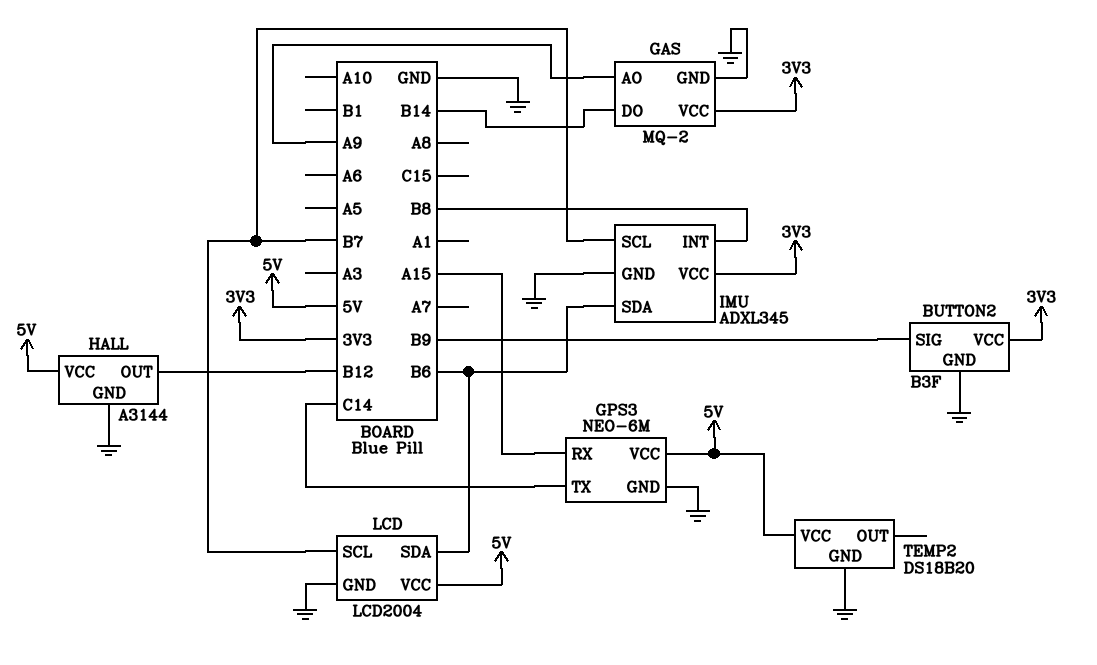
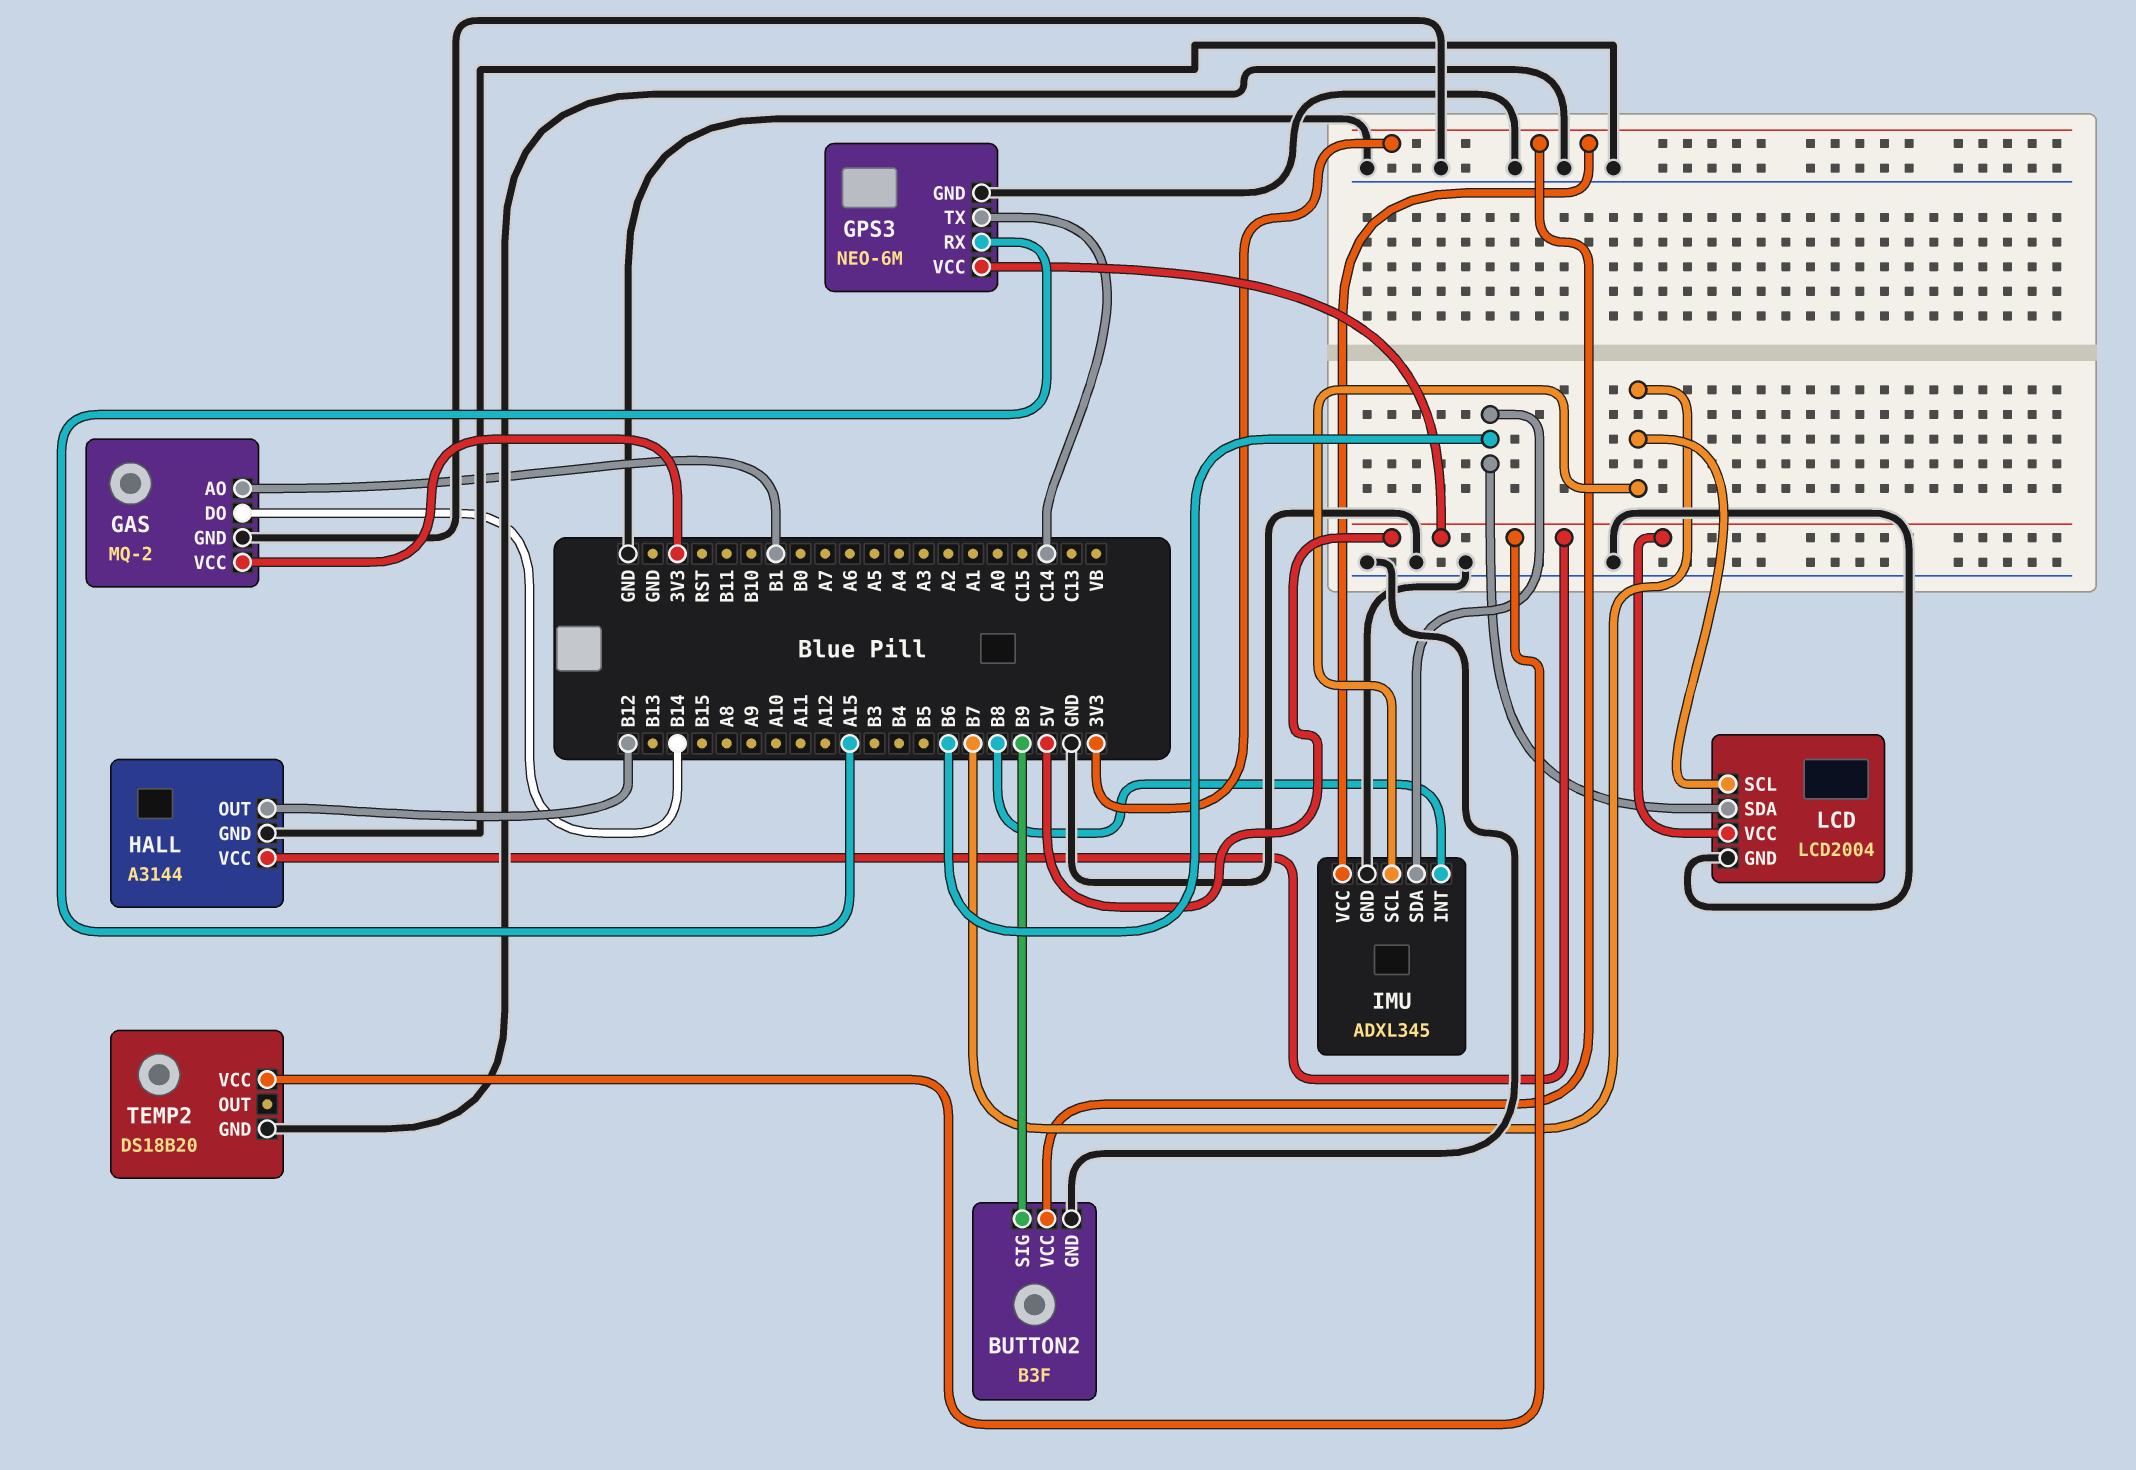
GAS pin AO: A9 -> B1

